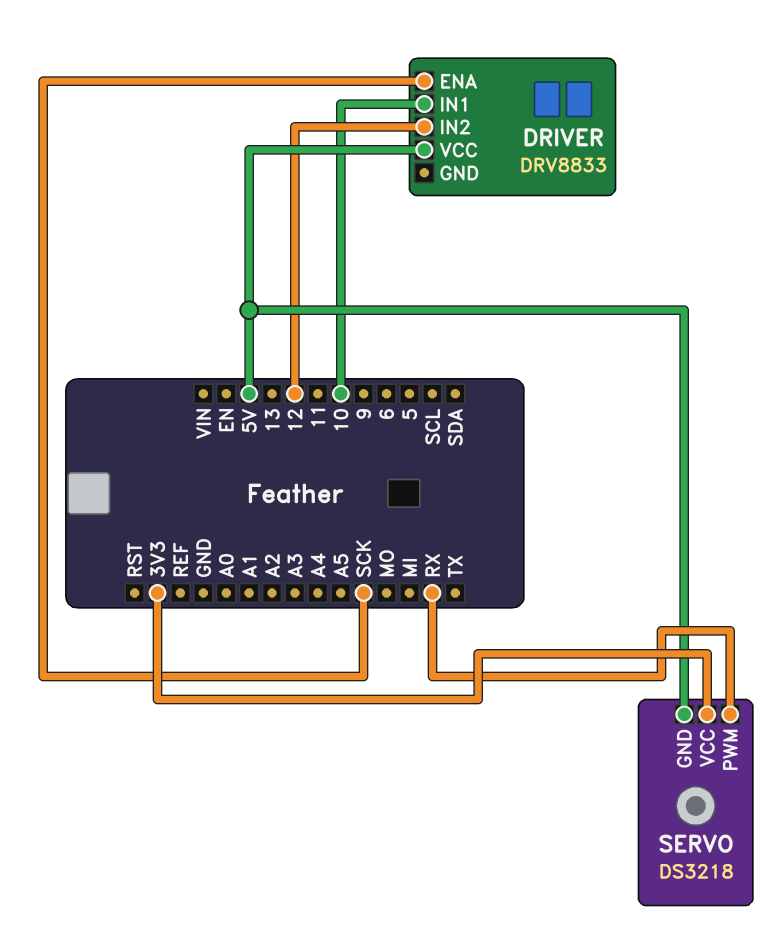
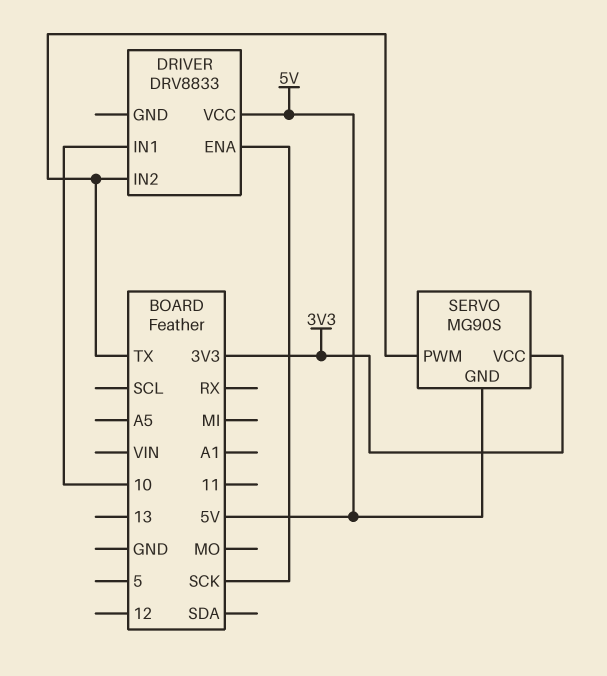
DRIVER pin IN2: 12 -> TX
SERVO: DS3218 -> MG90S
SERVO pin PWM: RX -> TX

